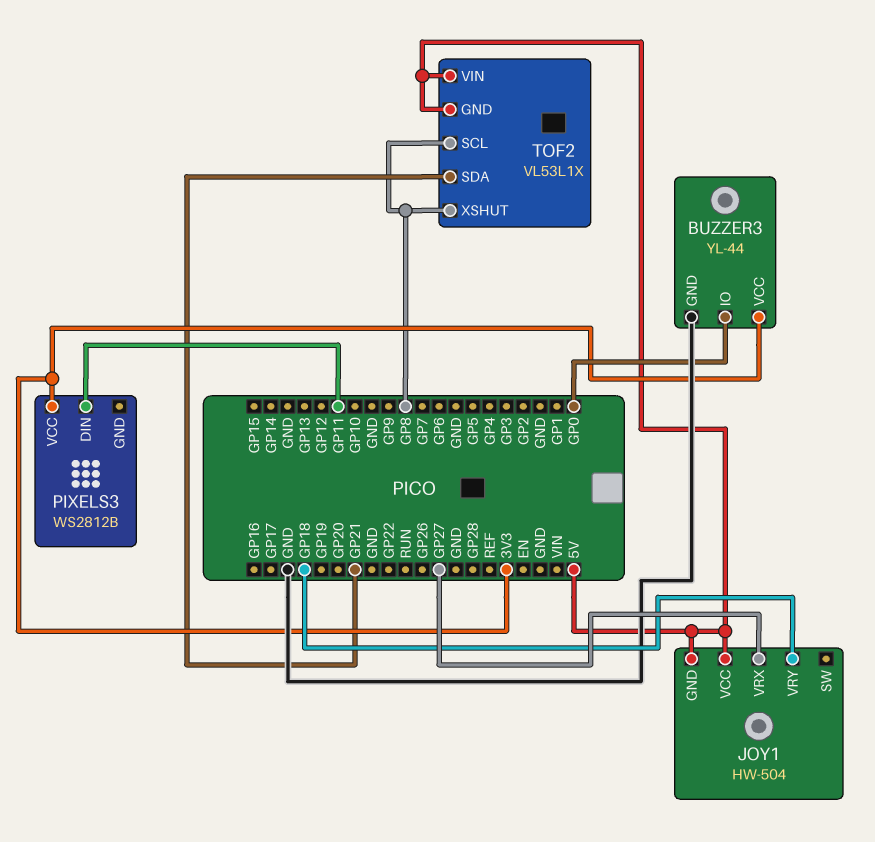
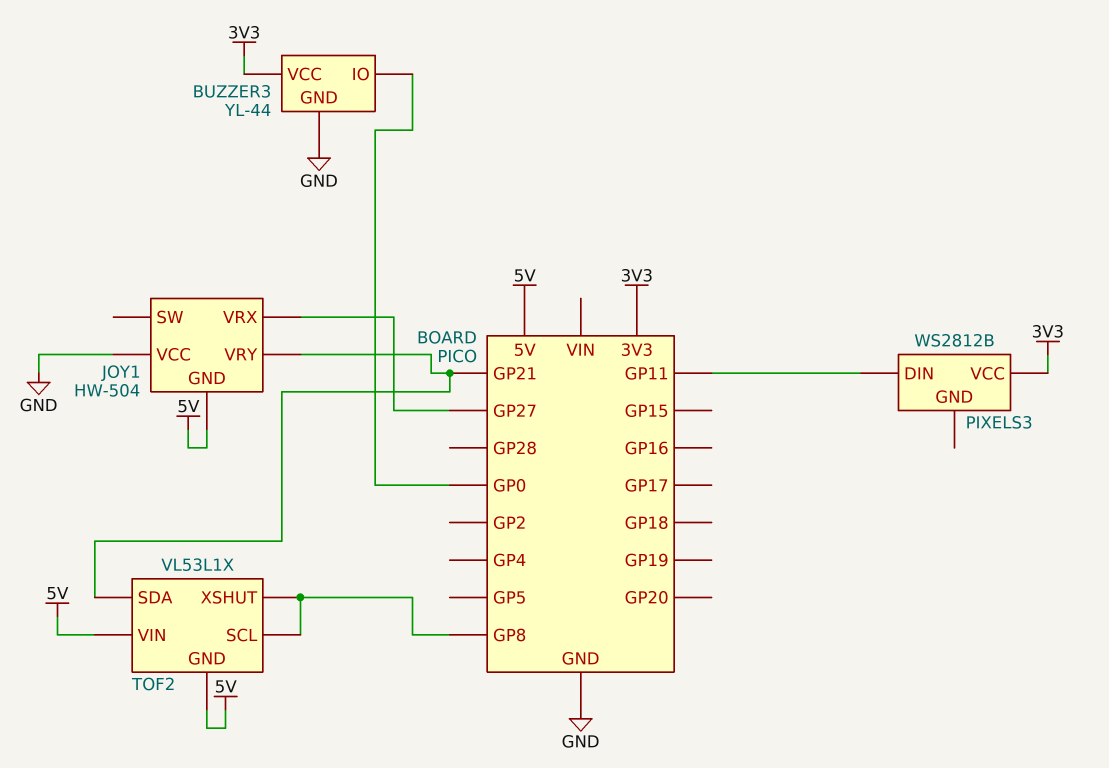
JOY1 pin VCC: 5V -> GND
JOY1 pin VRY: GP18 -> GP21

